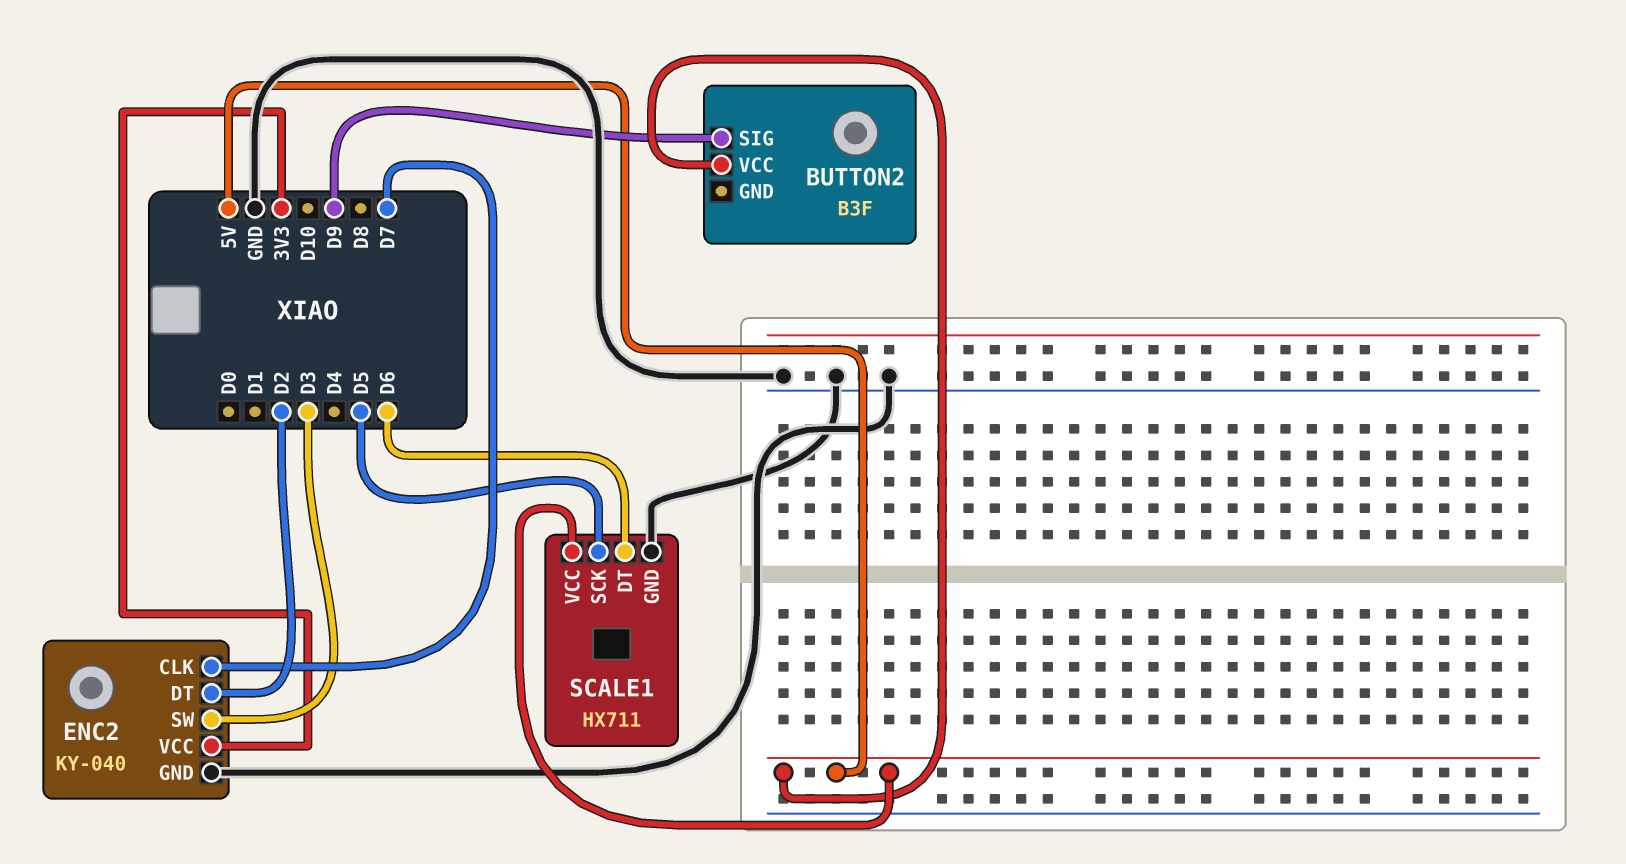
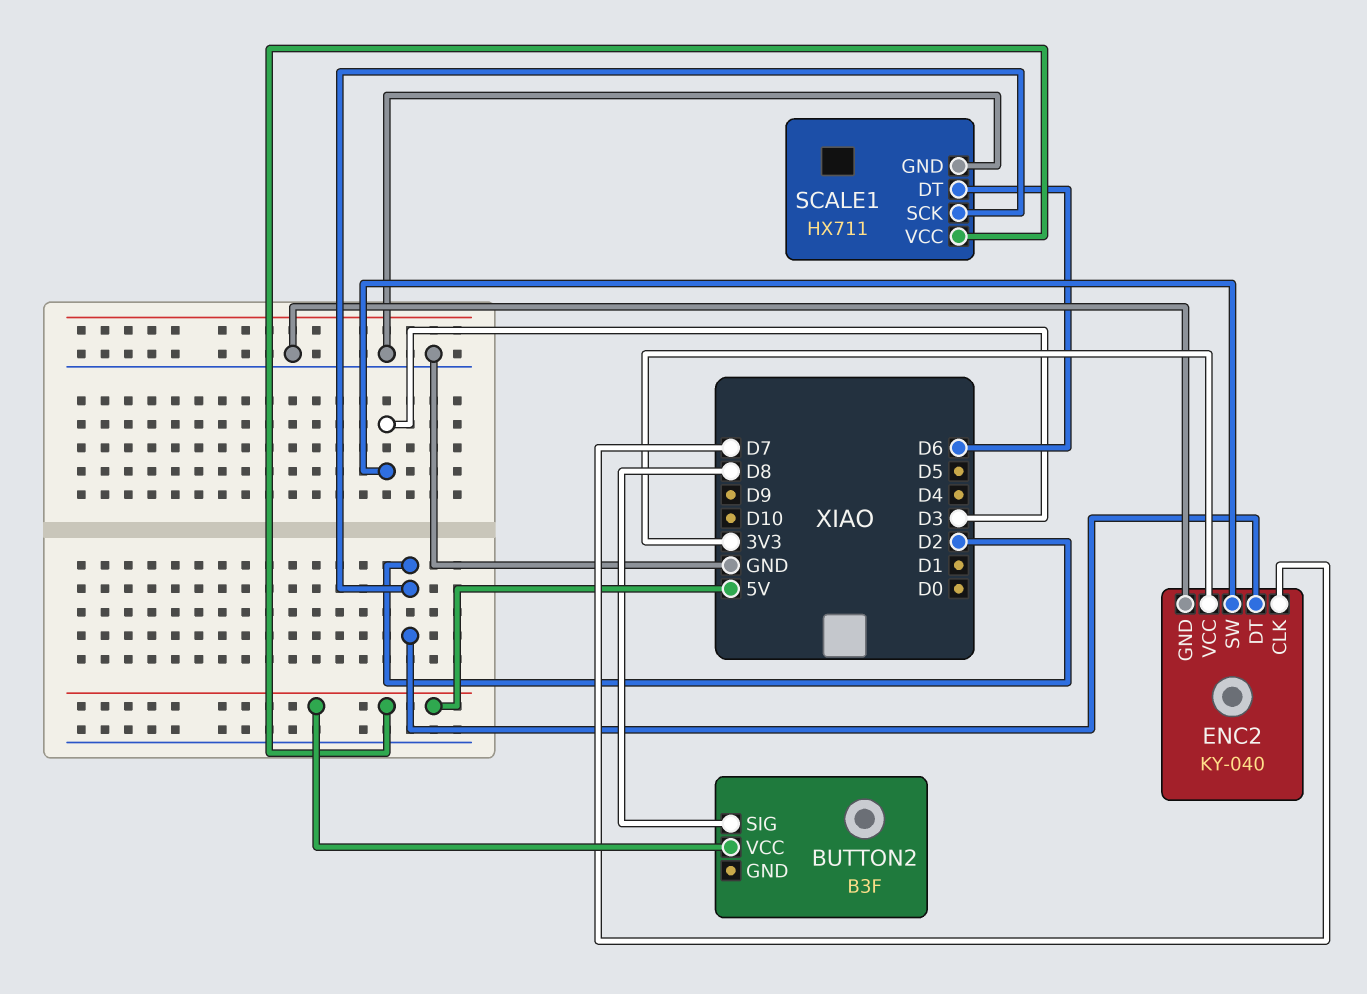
BUTTON2 pin SIG: D9 -> D8
SCALE1 pin SCK: D5 -> D2

